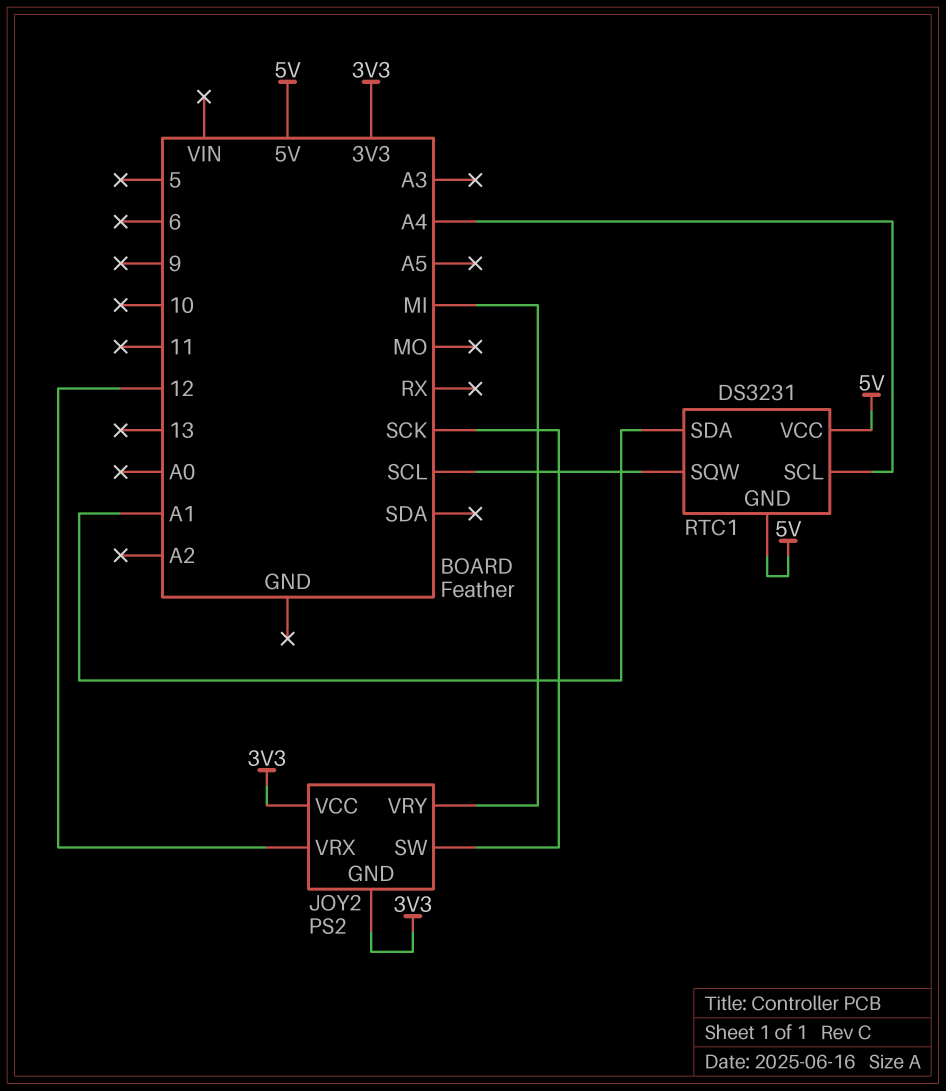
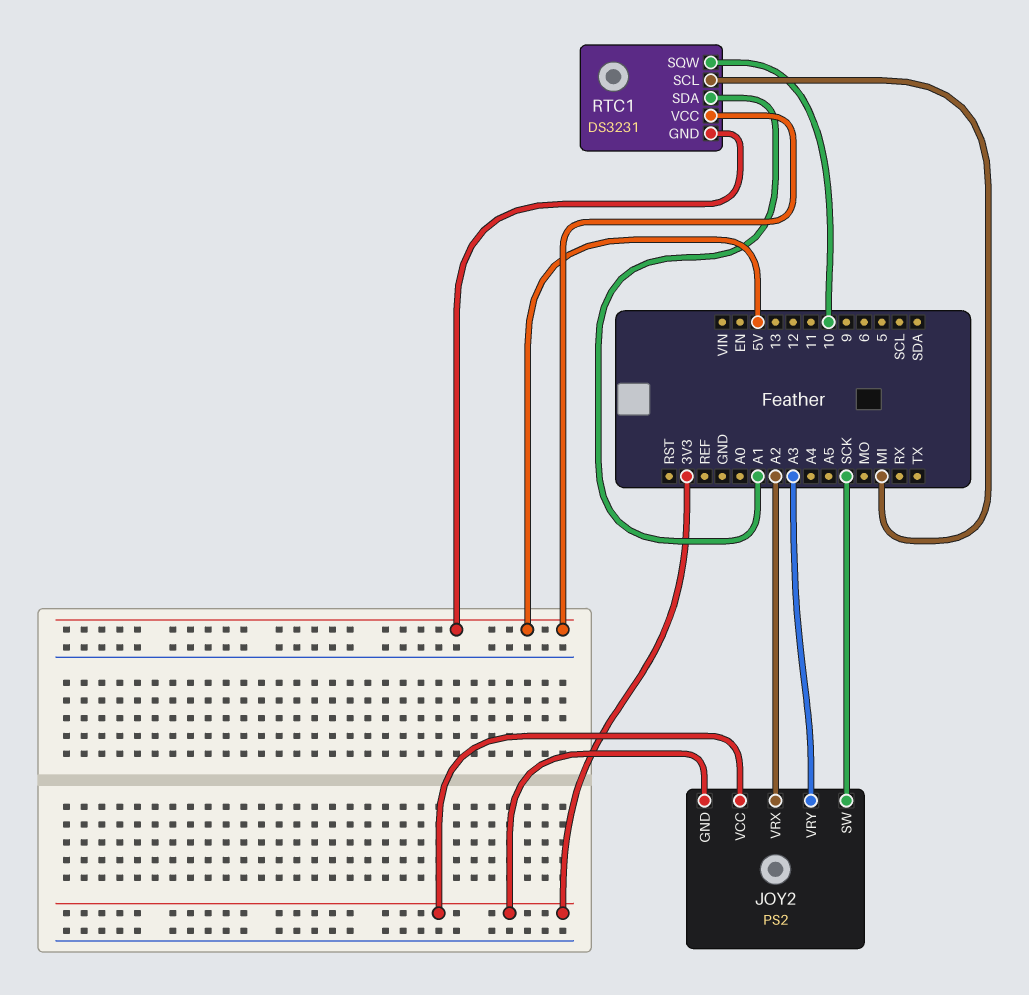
JOY2 pin VRX: 12 -> A2
JOY2 pin VRY: MI -> A3
RTC1 pin SCL: A4 -> MI
RTC1 pin SQW: SCL -> 10

